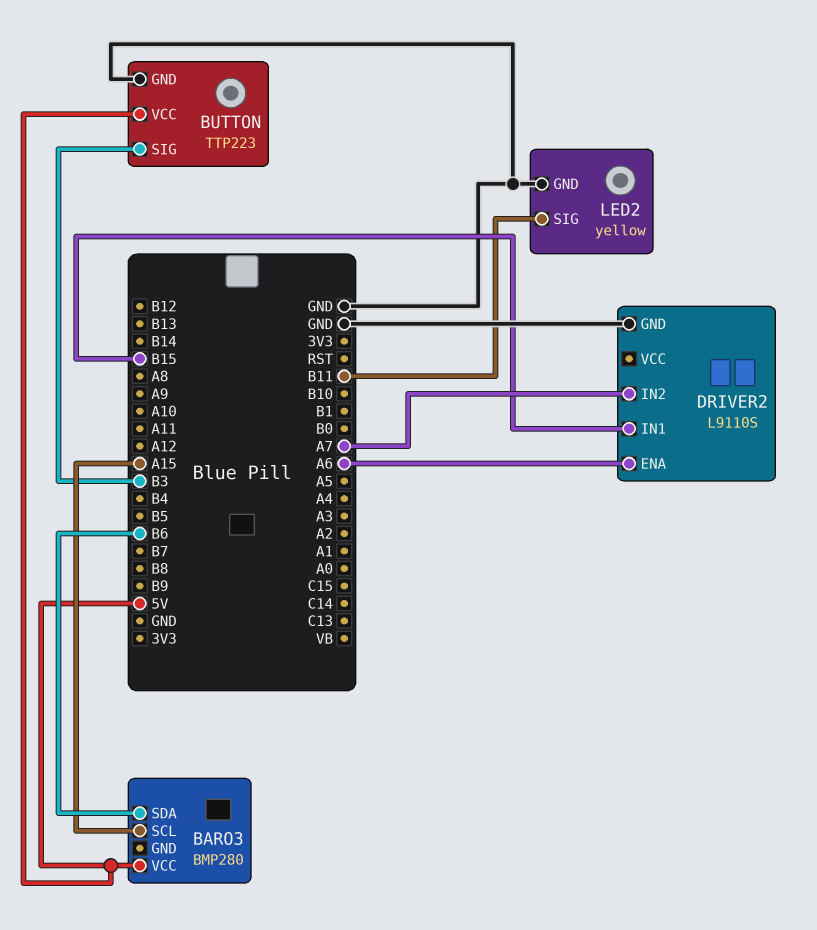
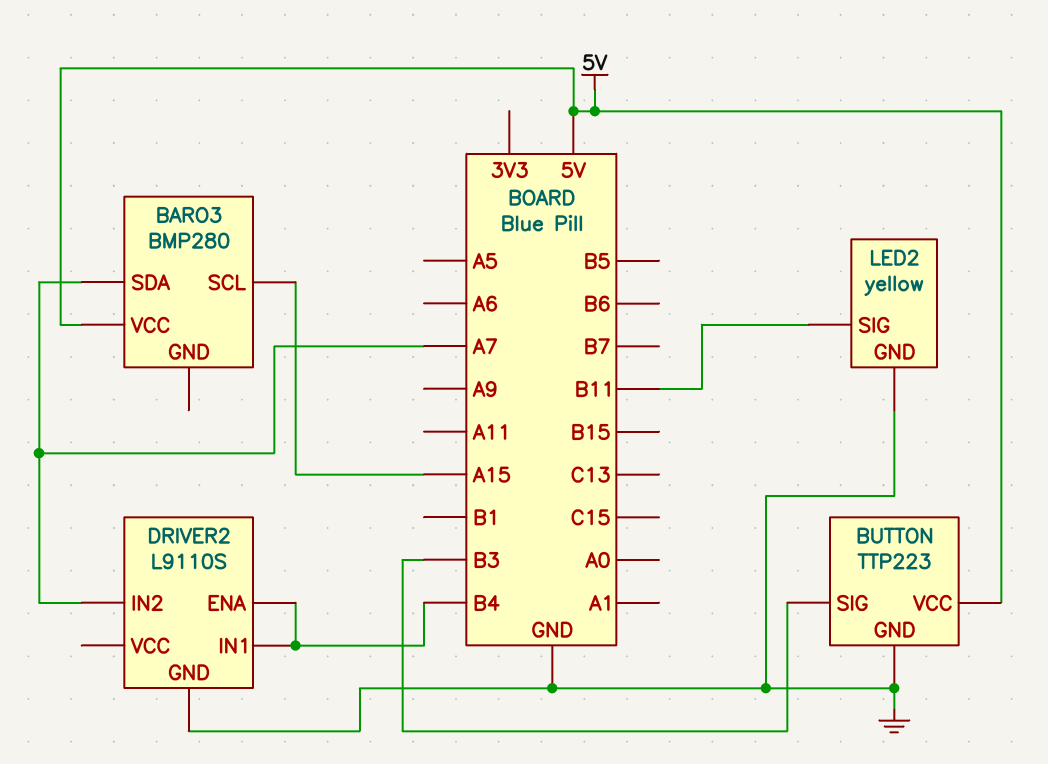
BARO3 pin SDA: B6 -> A7
DRIVER2 pin ENA: A6 -> B4
DRIVER2 pin IN1: B15 -> B4

